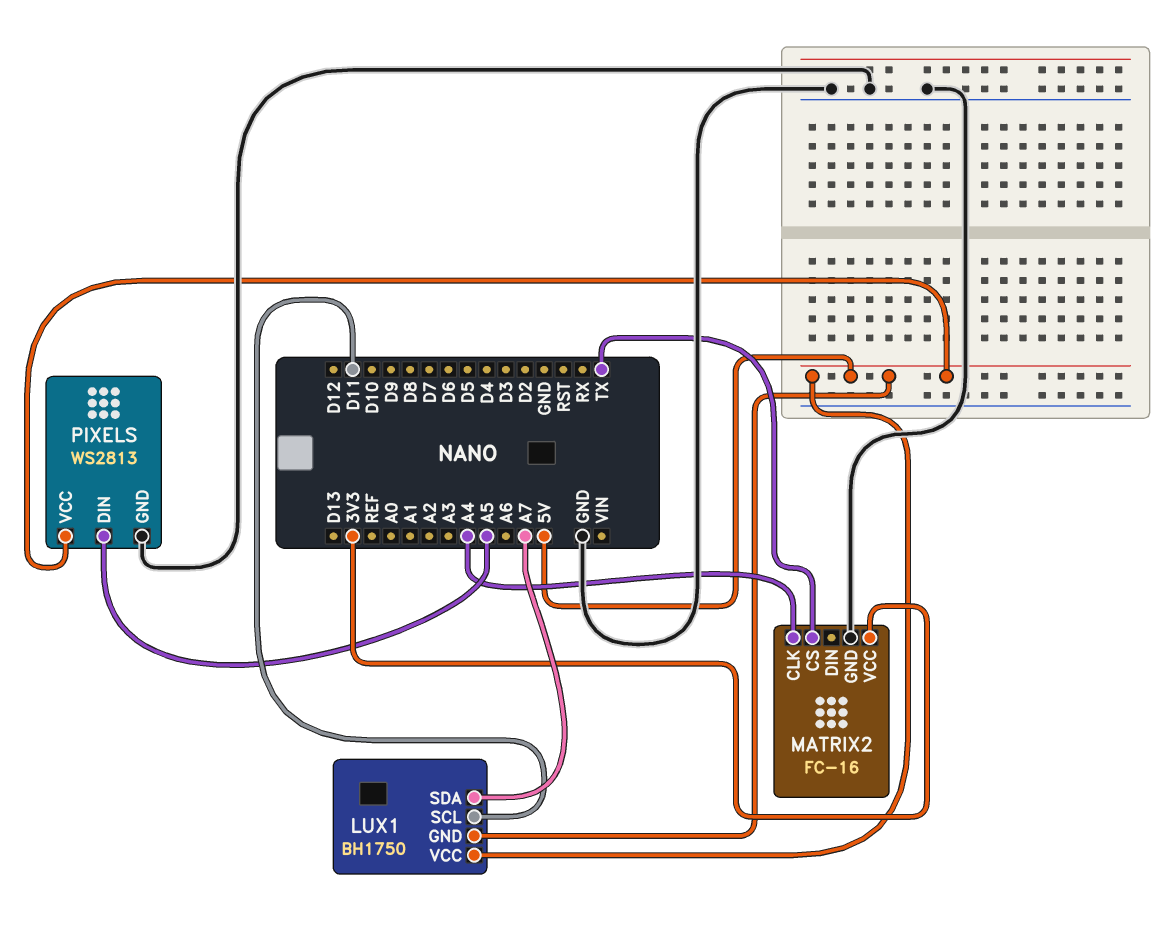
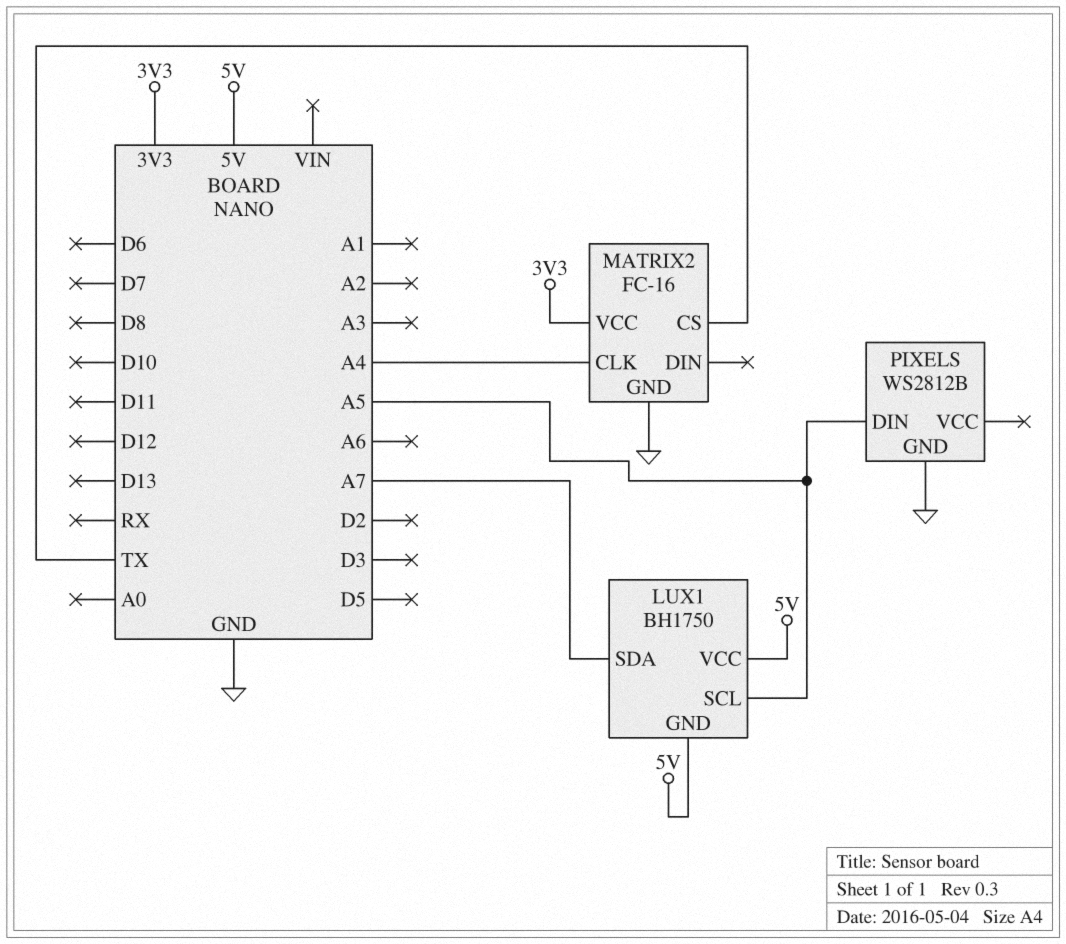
LUX1 pin SCL: D11 -> A5
PIXELS: WS2813 -> WS2812B
PIXELS pin VCC: 5V -> none

